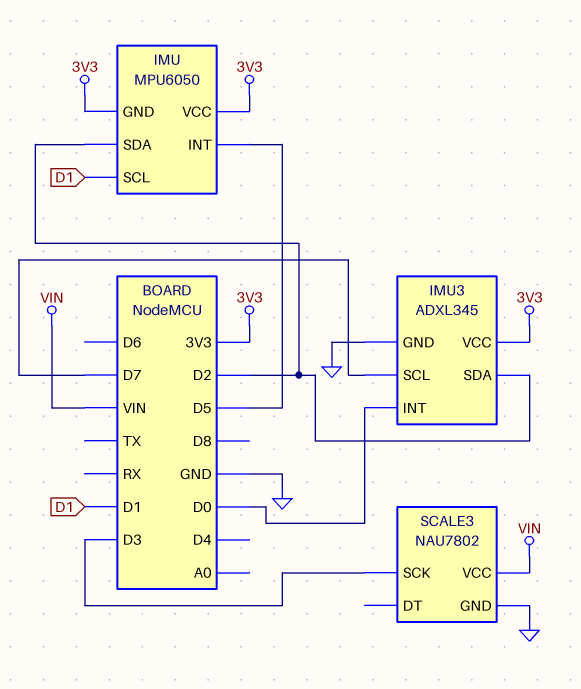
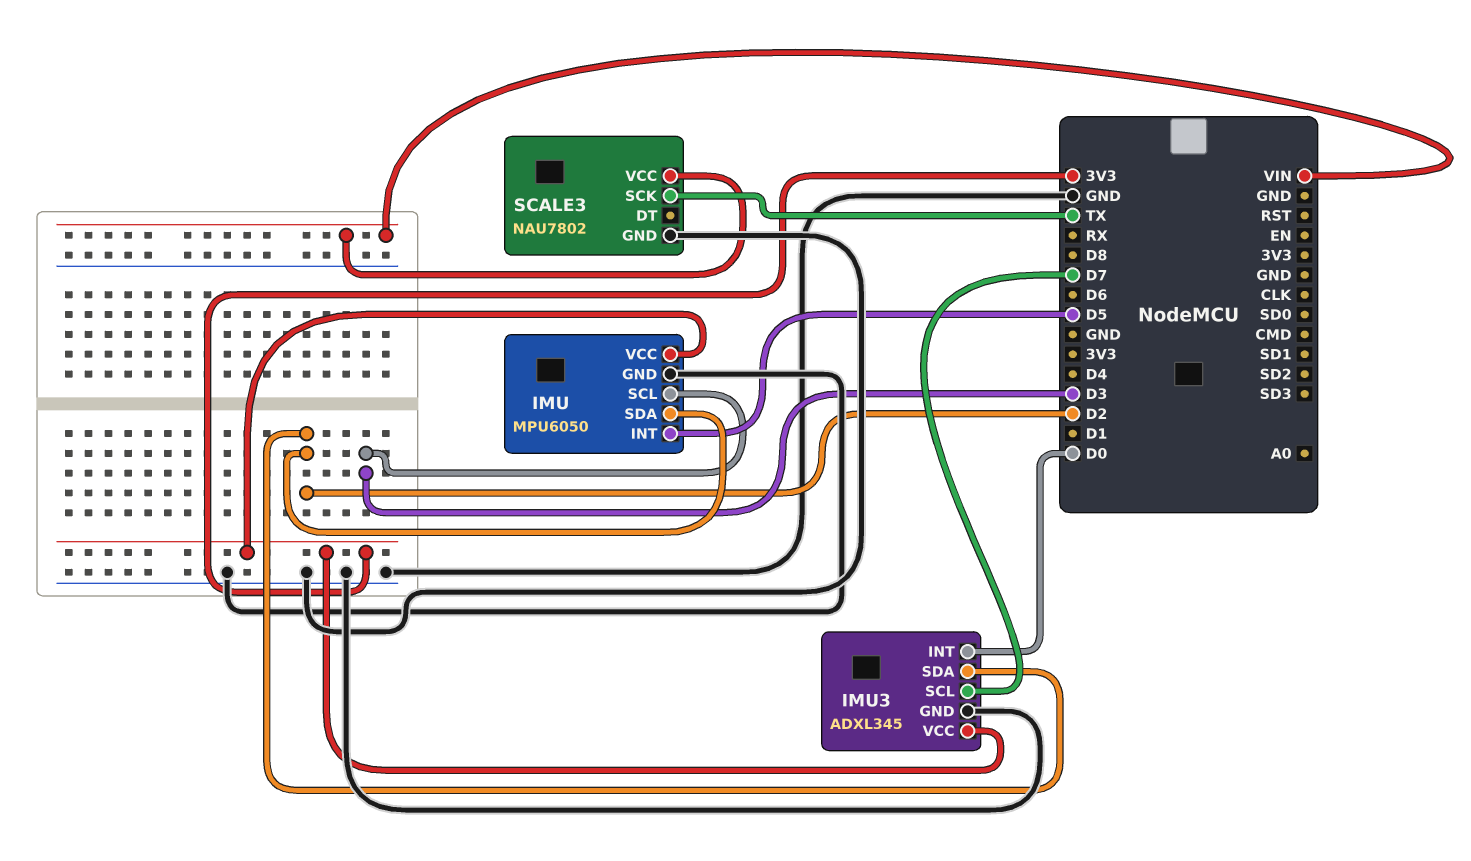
IMU pin GND: 3V3 -> GND
IMU pin SCL: D1 -> D3
SCALE3 pin SCK: D3 -> TX

